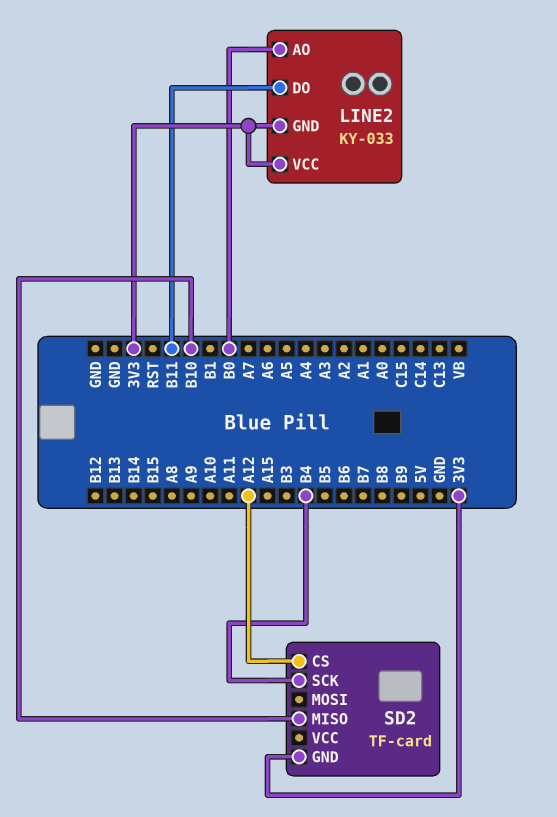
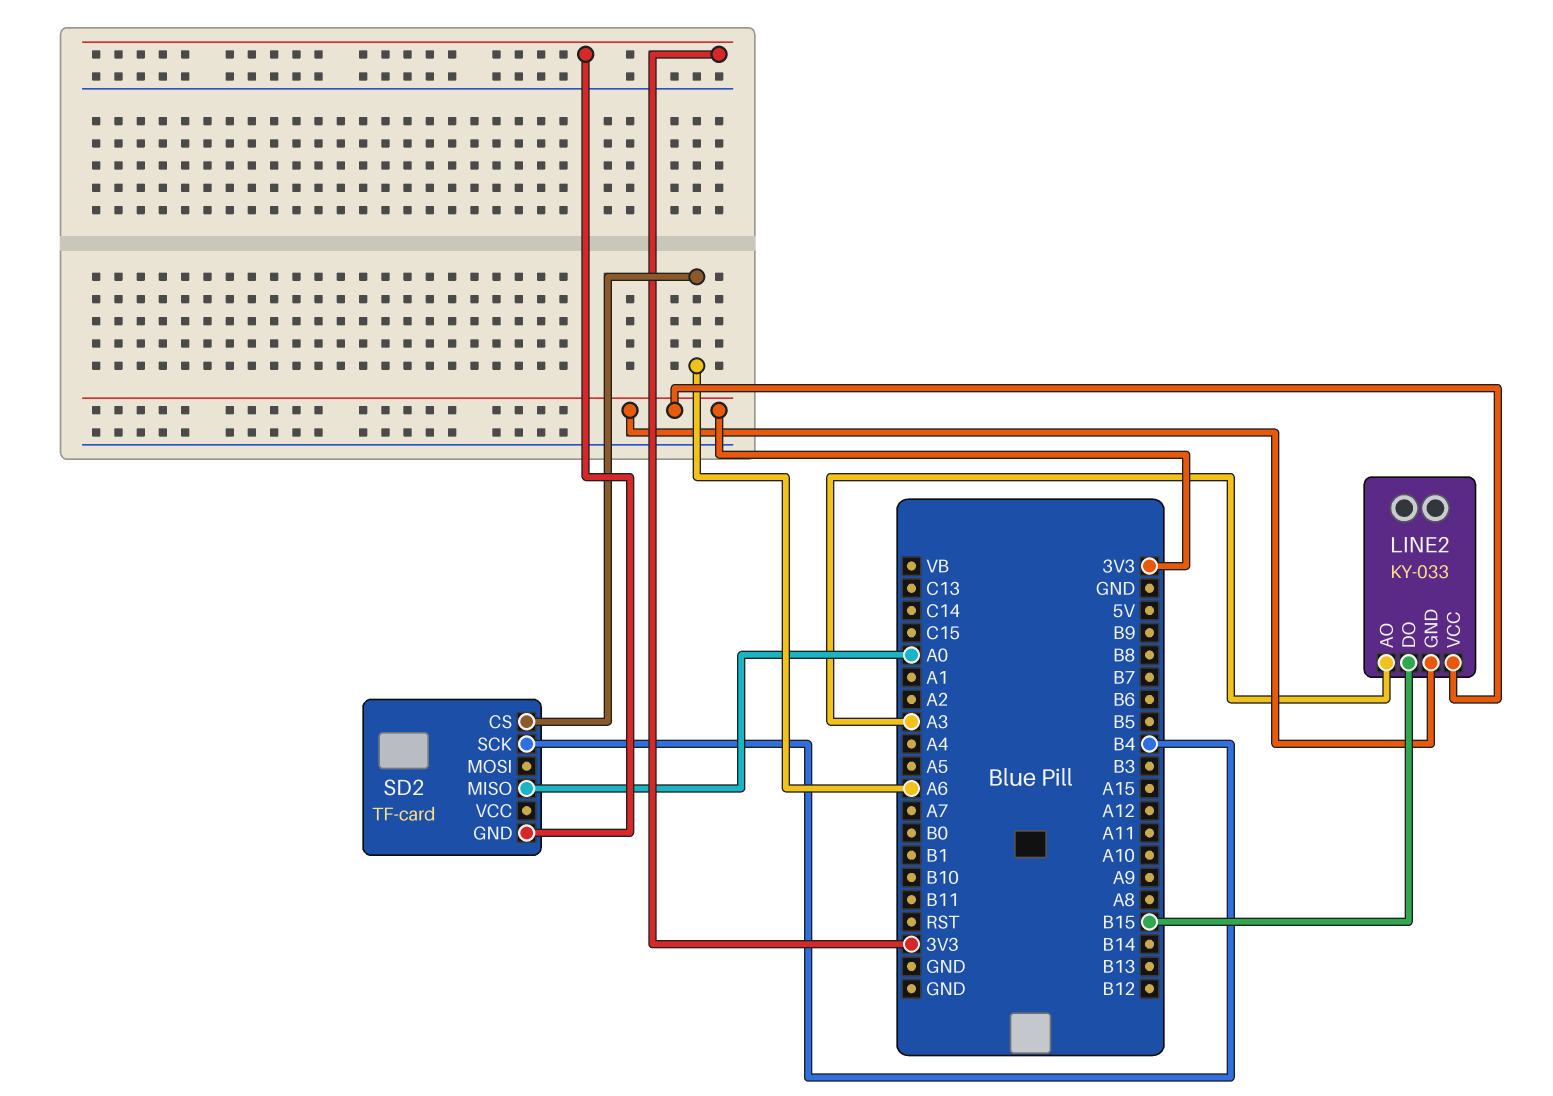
LINE2 pin AO: B0 -> A3
LINE2 pin DO: B11 -> B15
SD2 pin CS: A12 -> A6
SD2 pin MISO: B10 -> A0

